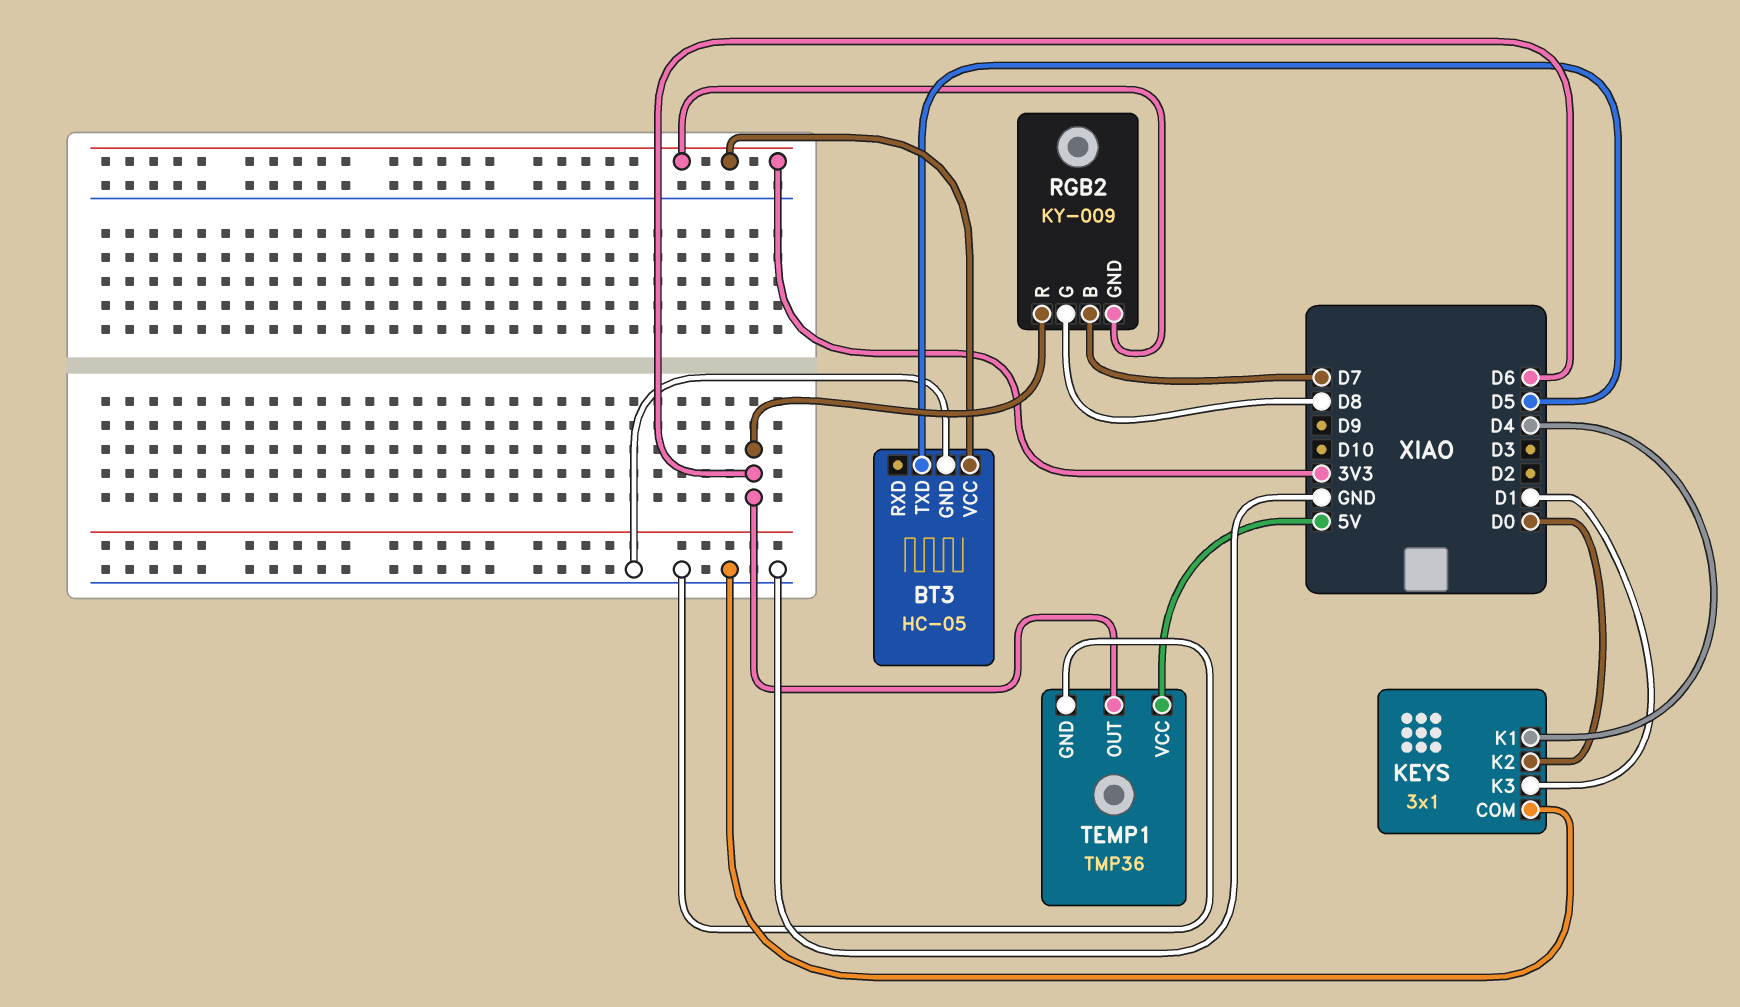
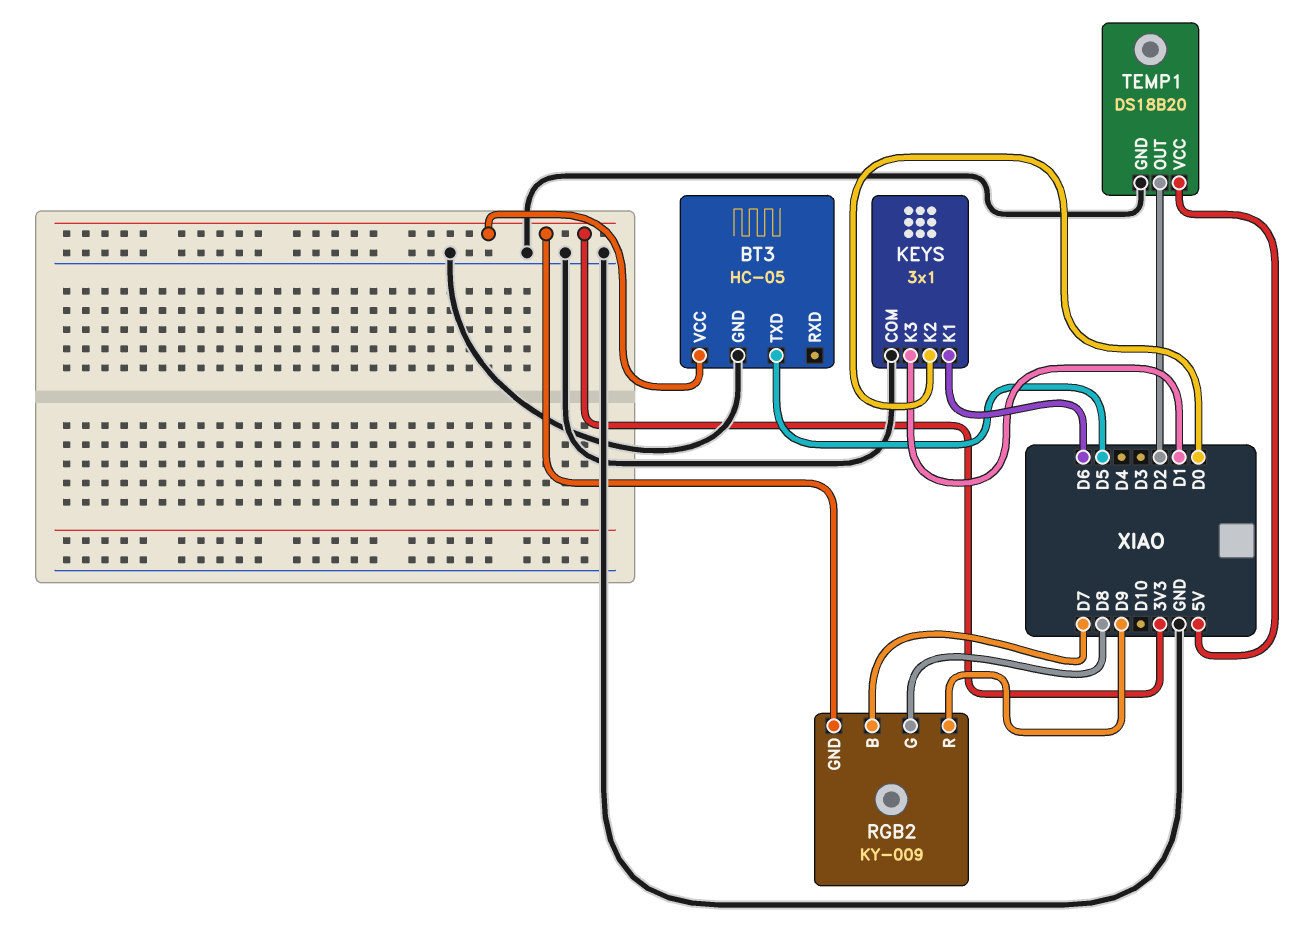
KEYS pin K1: D4 -> D6
RGB2 pin R: D6 -> D9
TEMP1: TMP36 -> DS18B20
TEMP1 pin OUT: D6 -> D2

